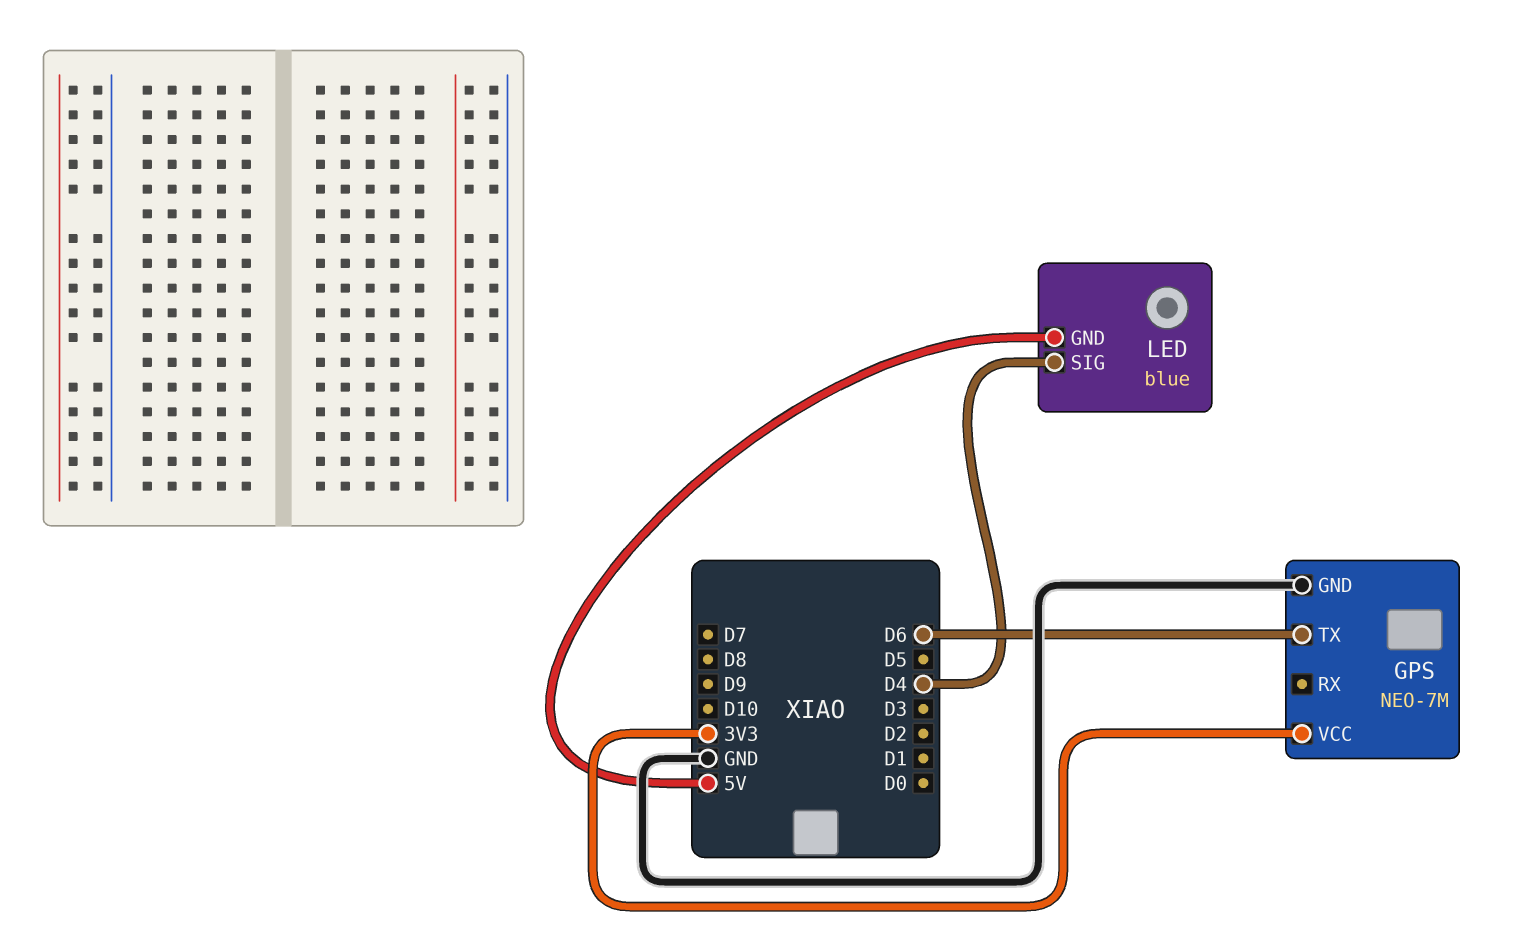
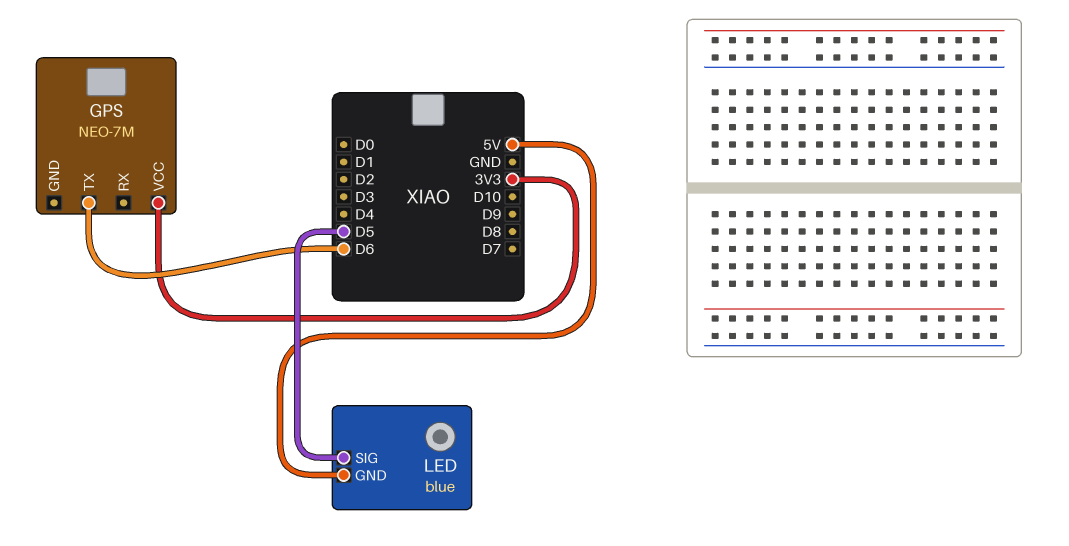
GPS pin GND: GND -> none
LED pin SIG: D4 -> D5

